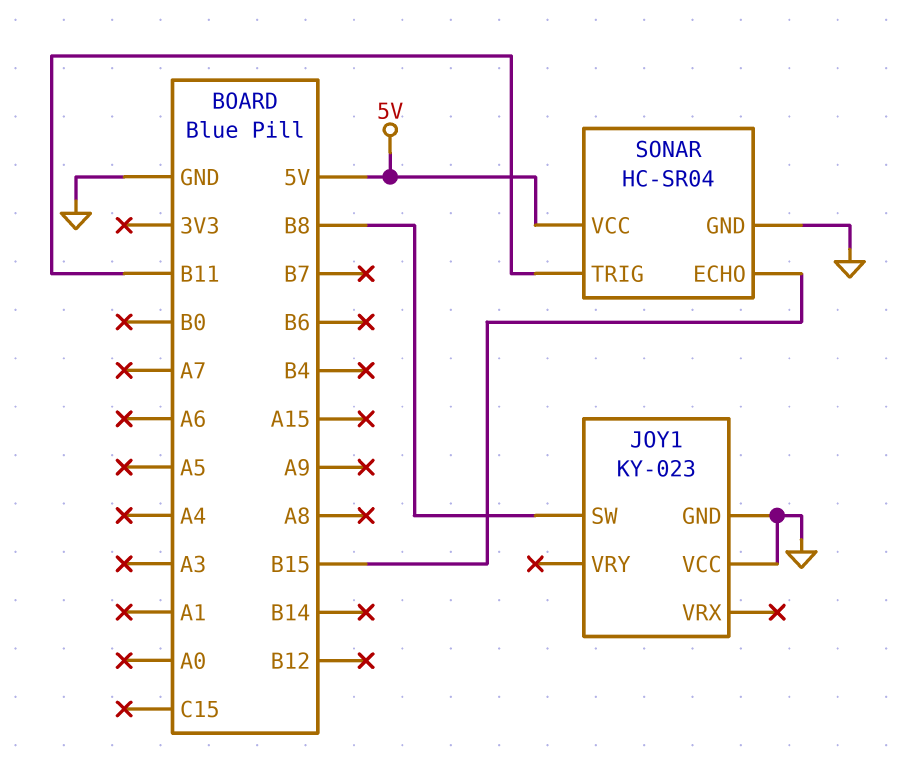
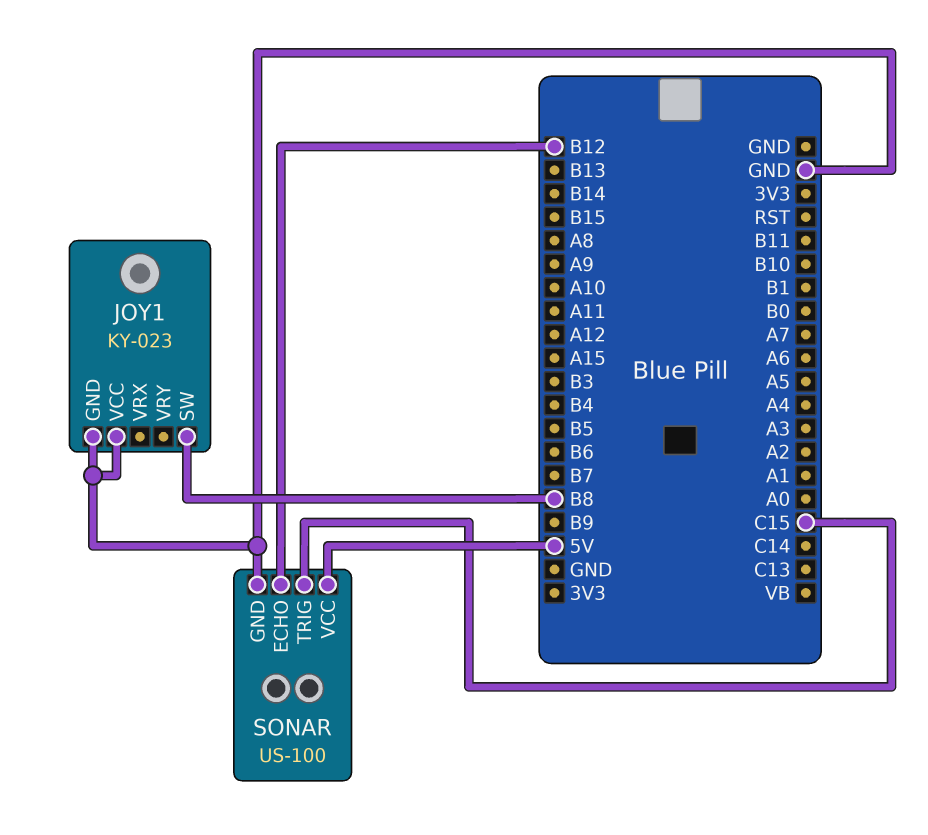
SONAR: HC-SR04 -> US-100
SONAR pin ECHO: B15 -> B12
SONAR pin TRIG: B11 -> C15

